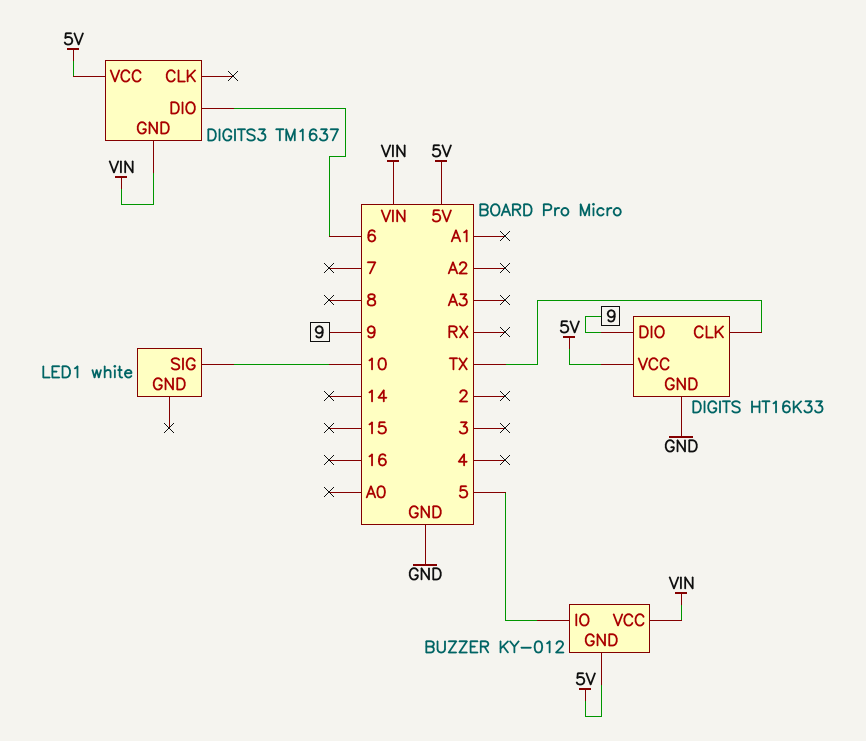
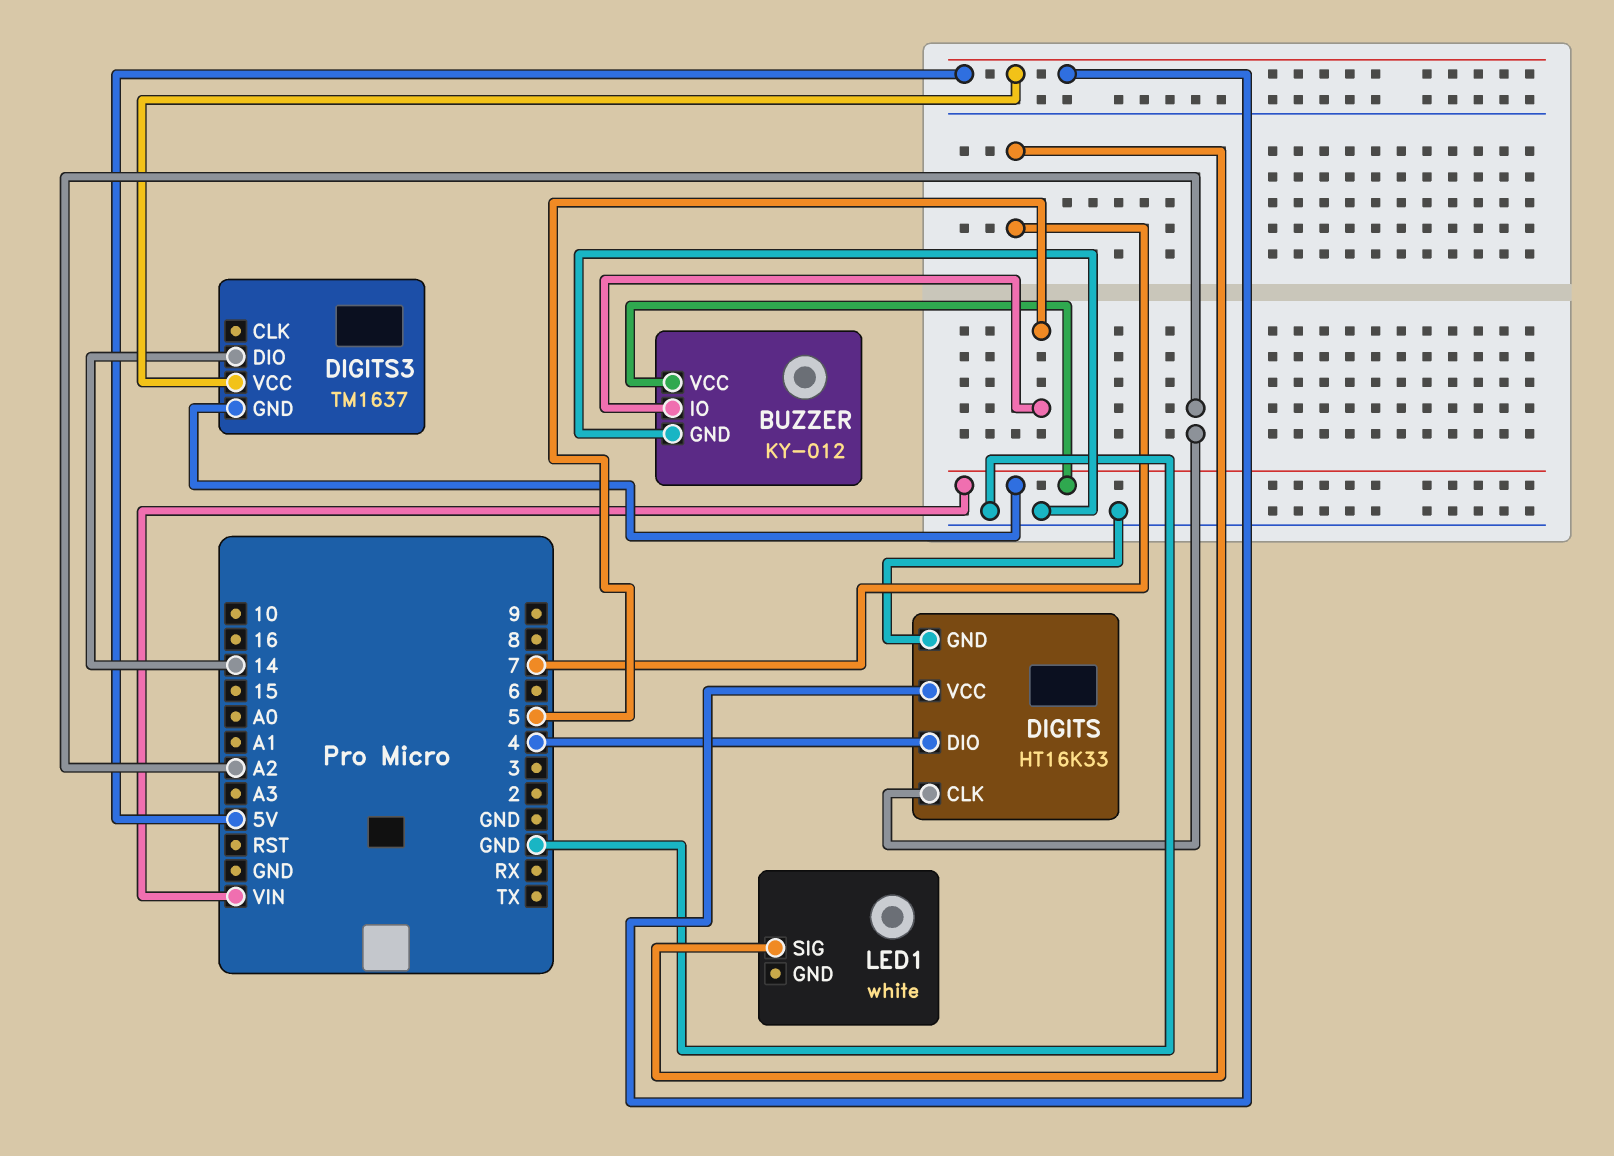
BUZZER pin GND: 5V -> GND
DIGITS pin CLK: TX -> A2
DIGITS pin DIO: 9 -> 4
DIGITS3 pin DIO: 6 -> 14
LED1 pin SIG: 10 -> 7

